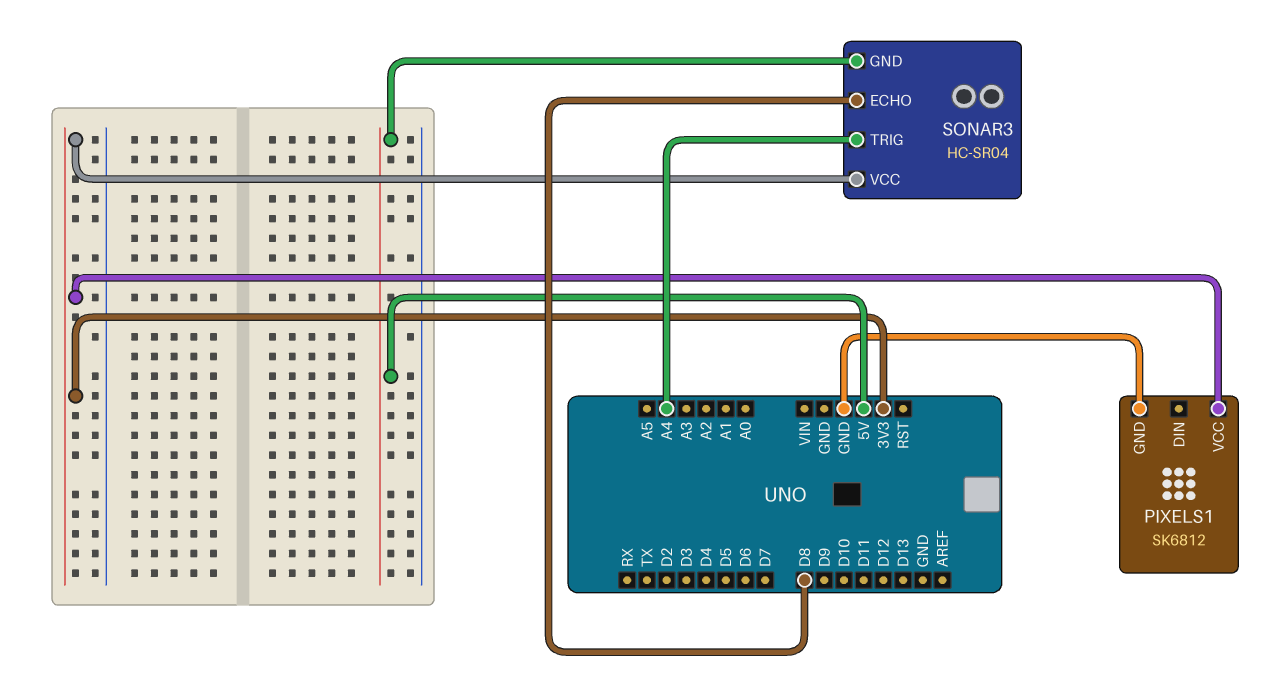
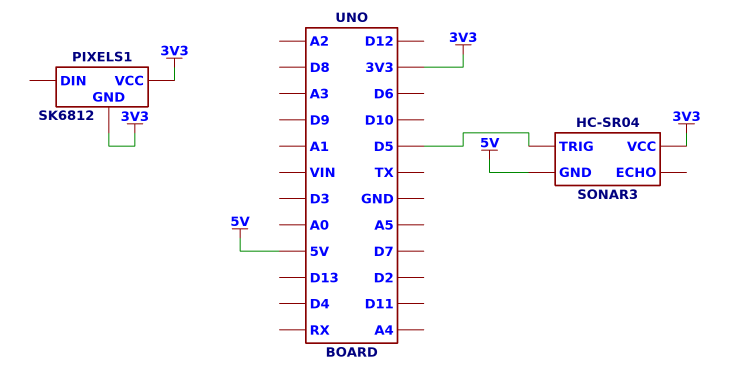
PIXELS1 pin GND: GND -> 3V3
SONAR3 pin ECHO: D8 -> none
SONAR3 pin TRIG: A4 -> D5

